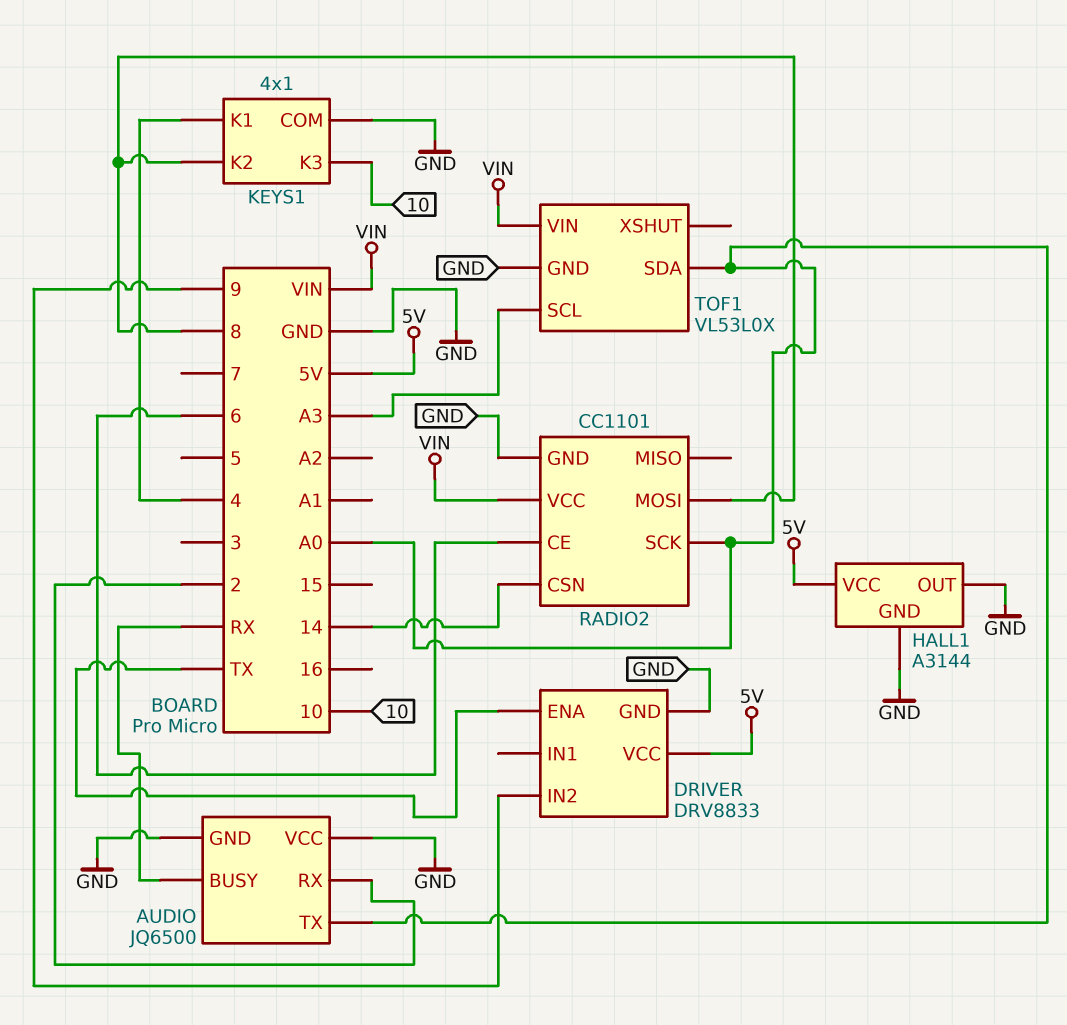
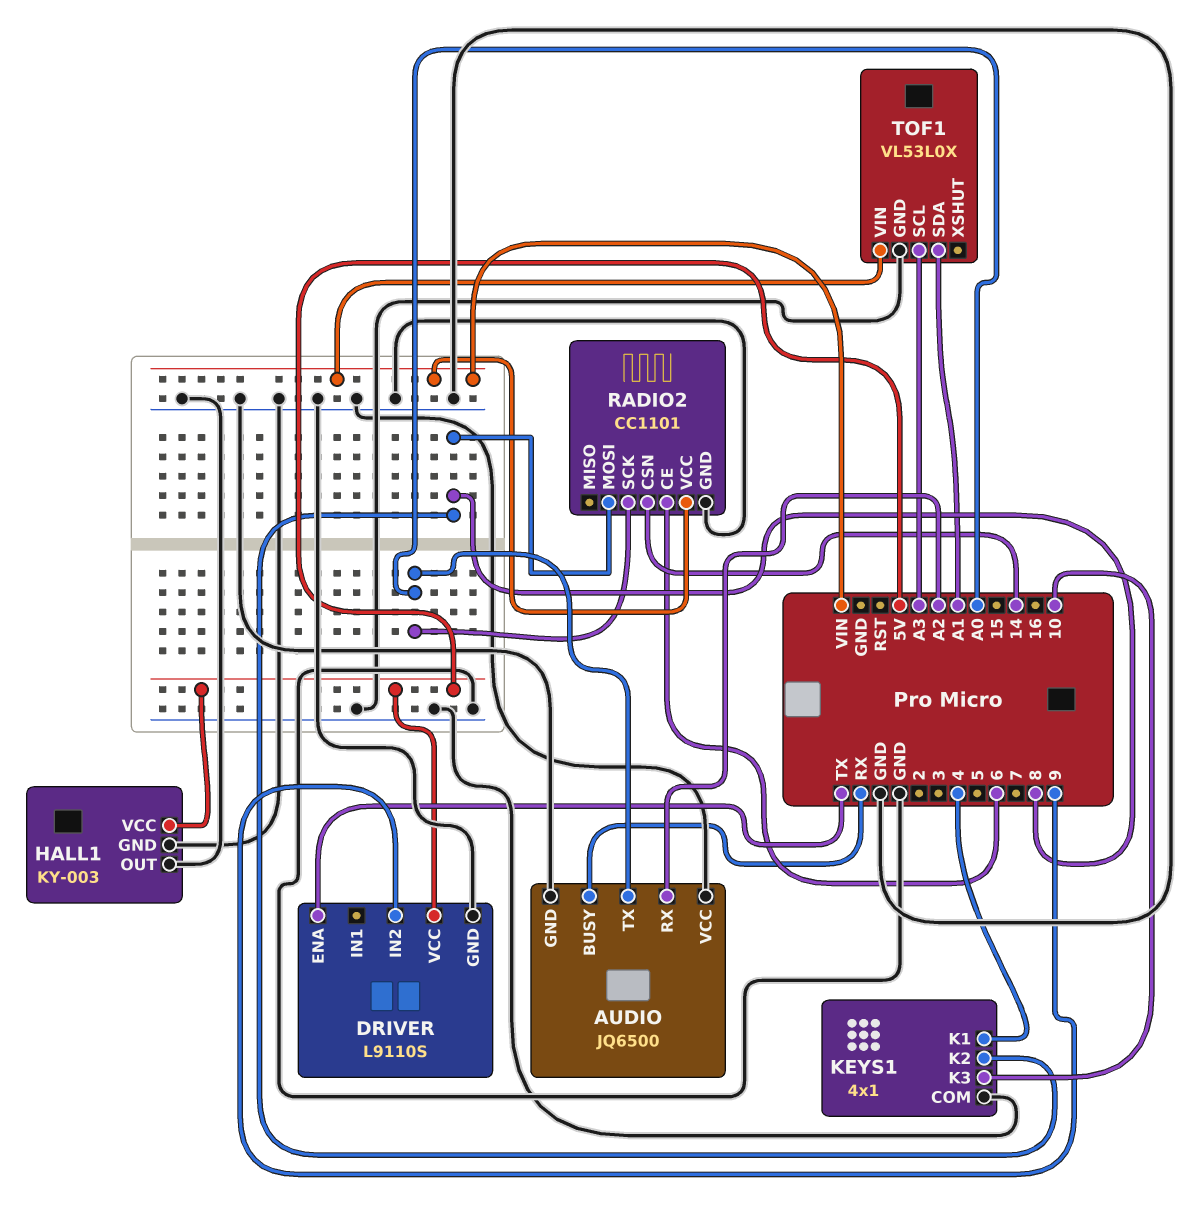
AUDIO pin RX: 2 -> A2
DRIVER: DRV8833 -> L9110S
HALL1: A3144 -> KY-003
TOF1 pin SDA: A0 -> A1

